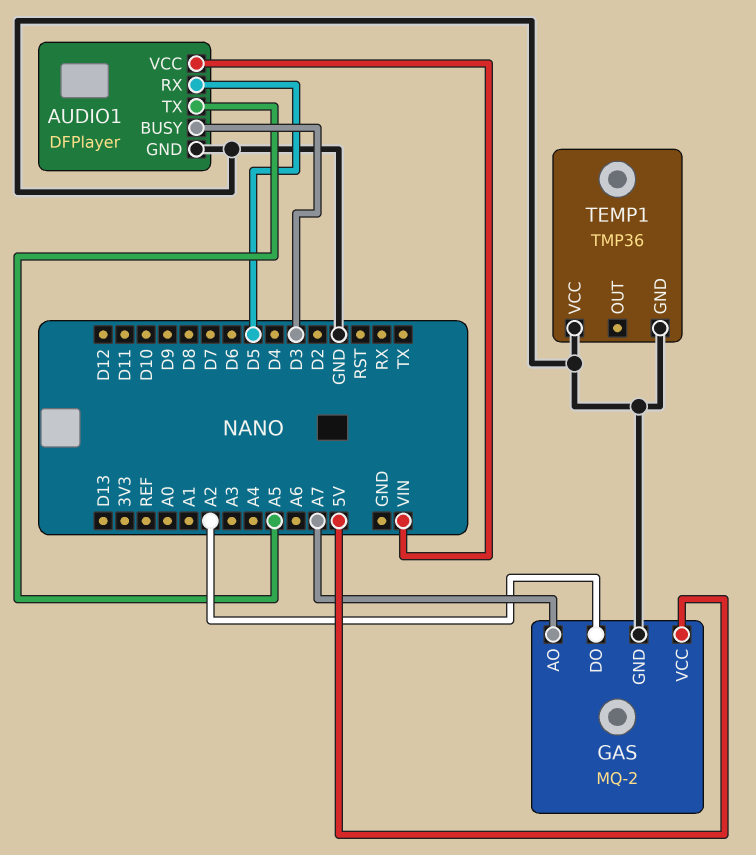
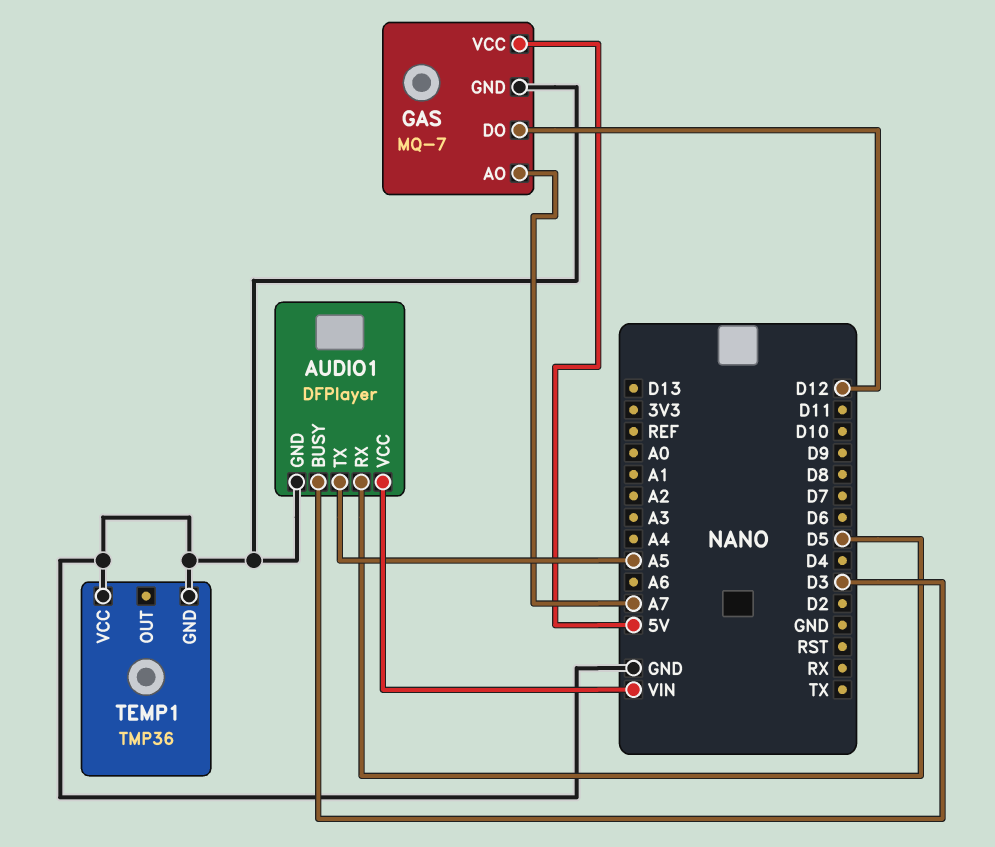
GAS: MQ-2 -> MQ-7
GAS pin DO: A2 -> D12

